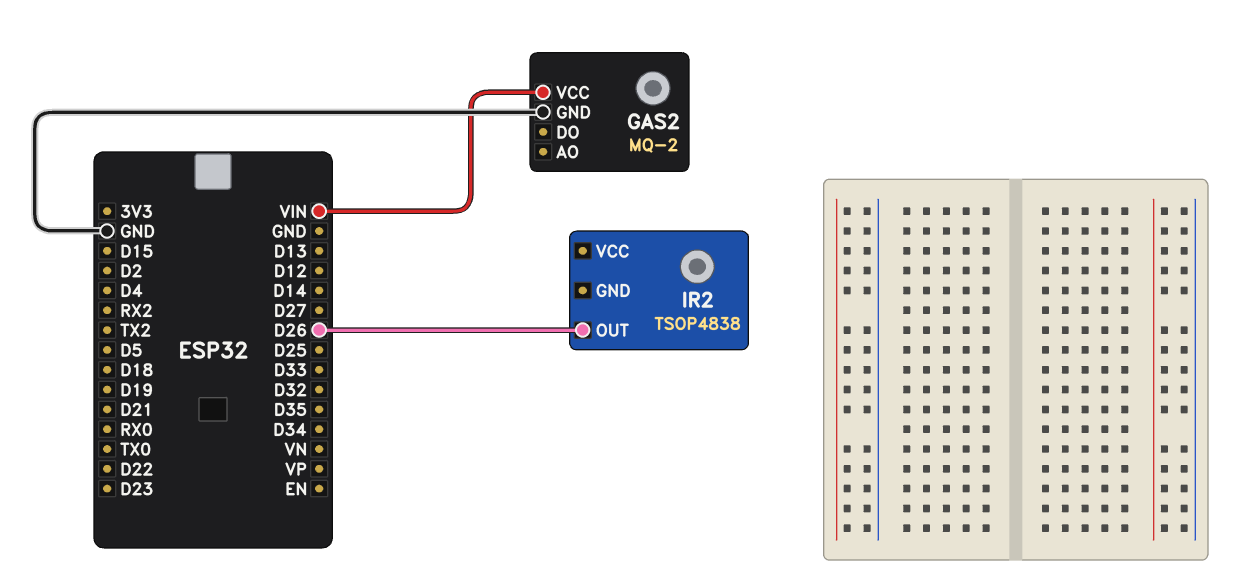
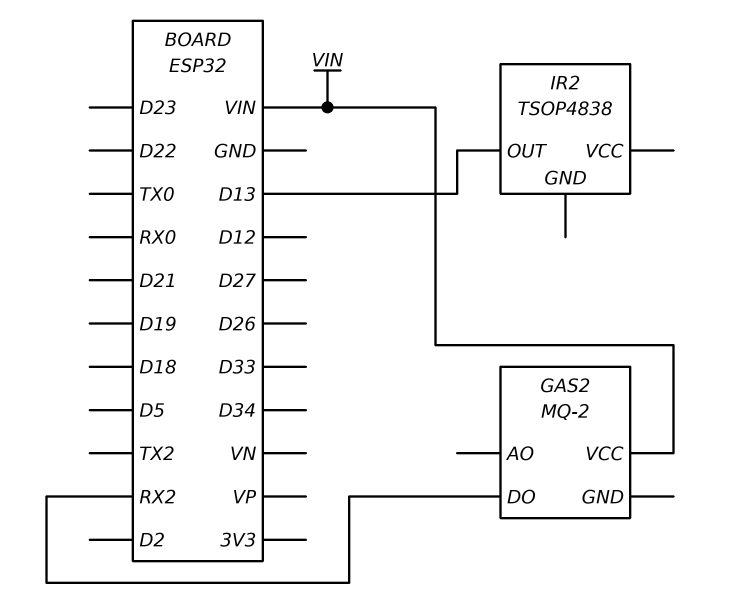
GAS2 pin DO: none -> RX2
GAS2 pin GND: GND -> none
IR2 pin OUT: D26 -> D13

